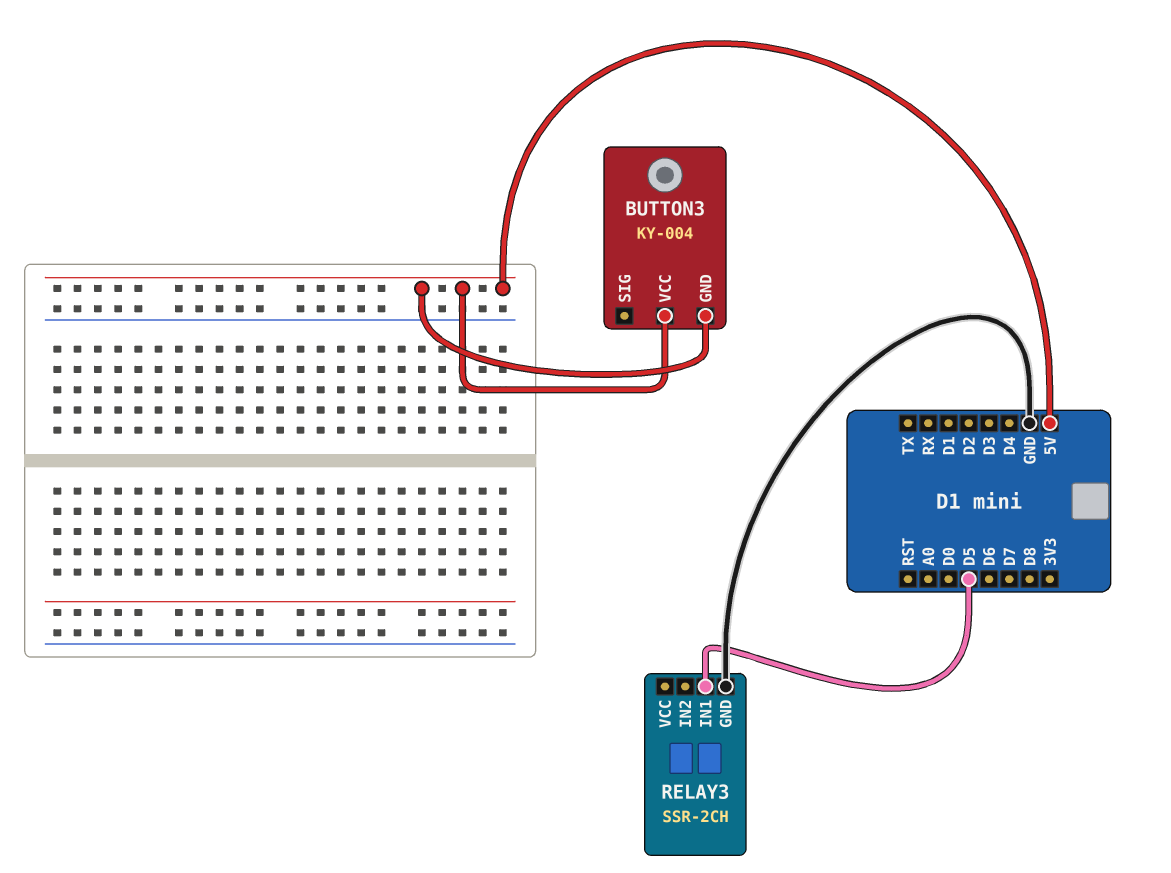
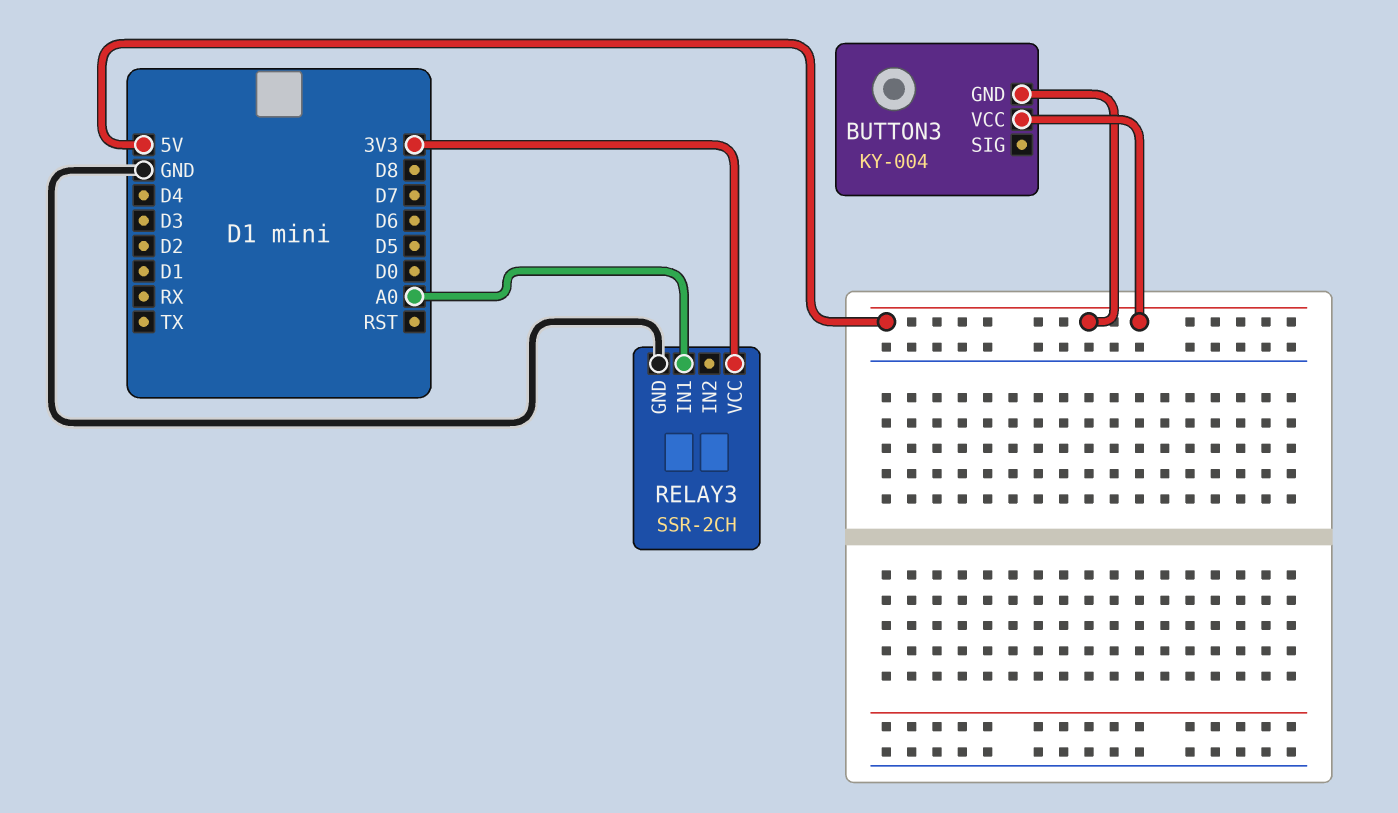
RELAY3 pin IN1: D5 -> A0
RELAY3 pin VCC: none -> 3V3

